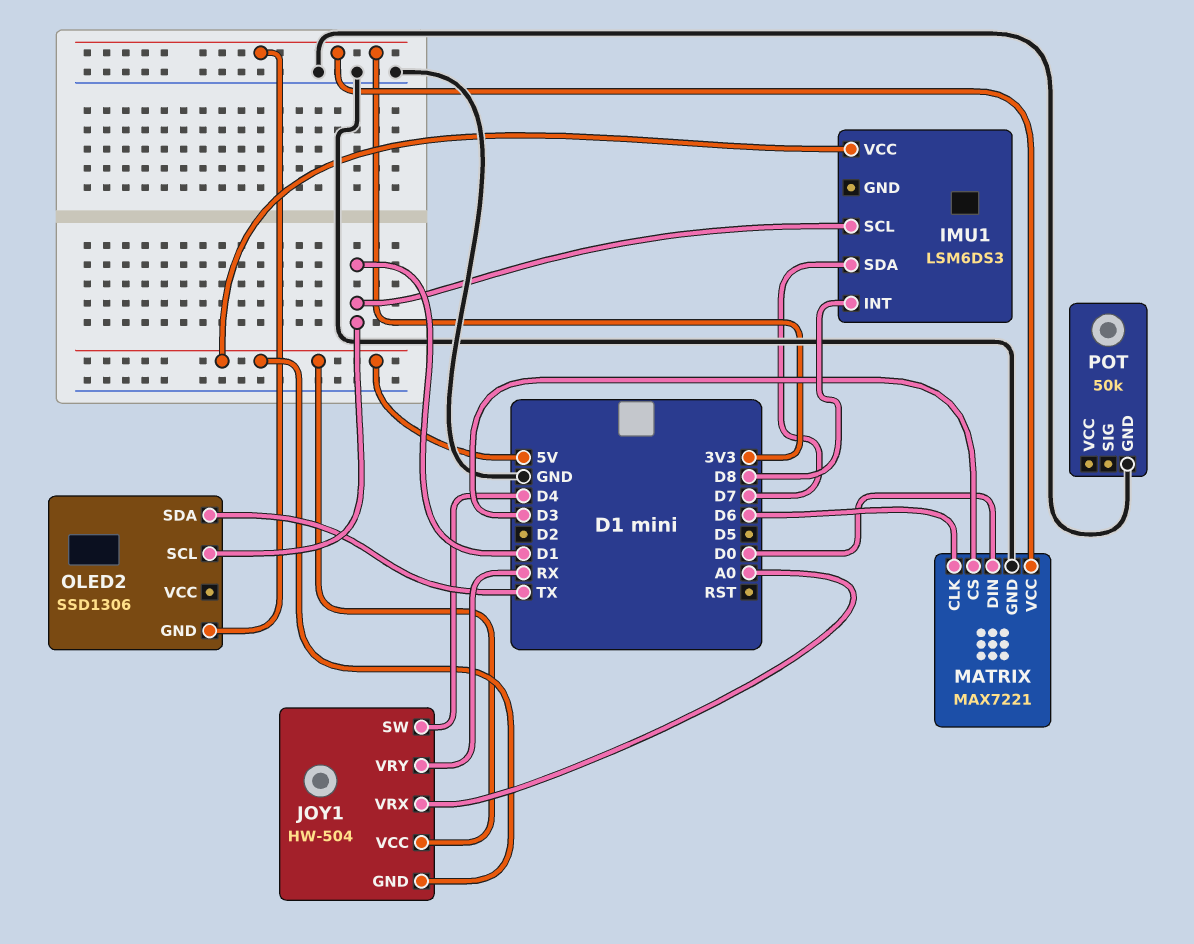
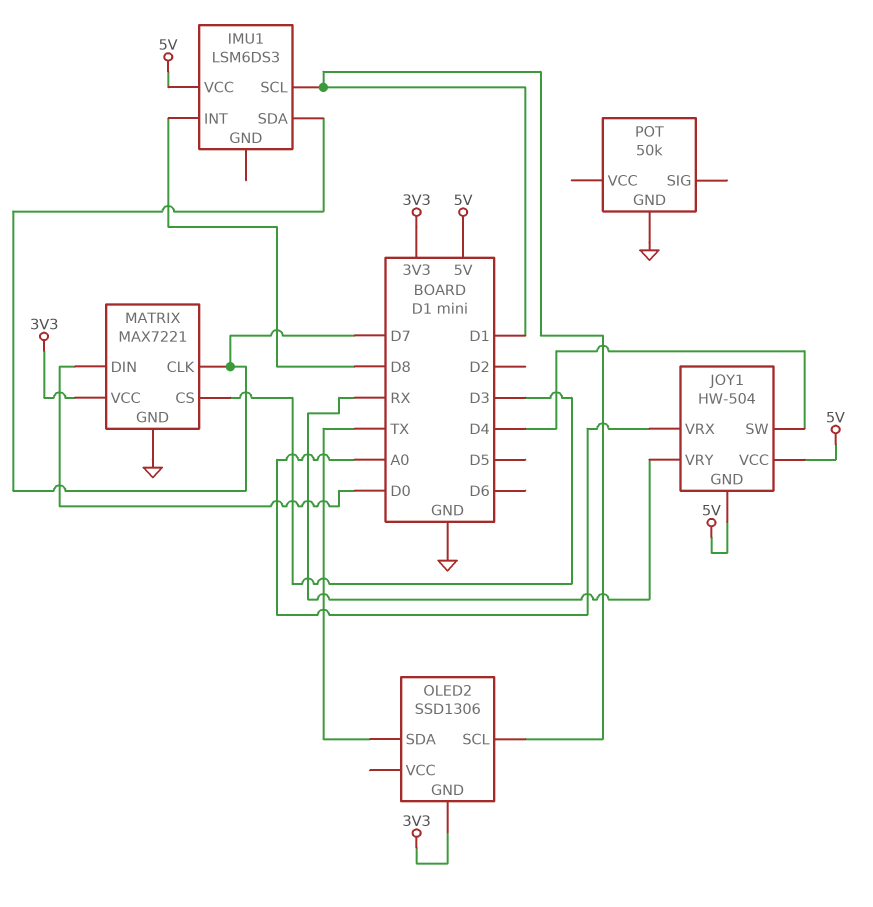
MATRIX pin CLK: D6 -> D7

